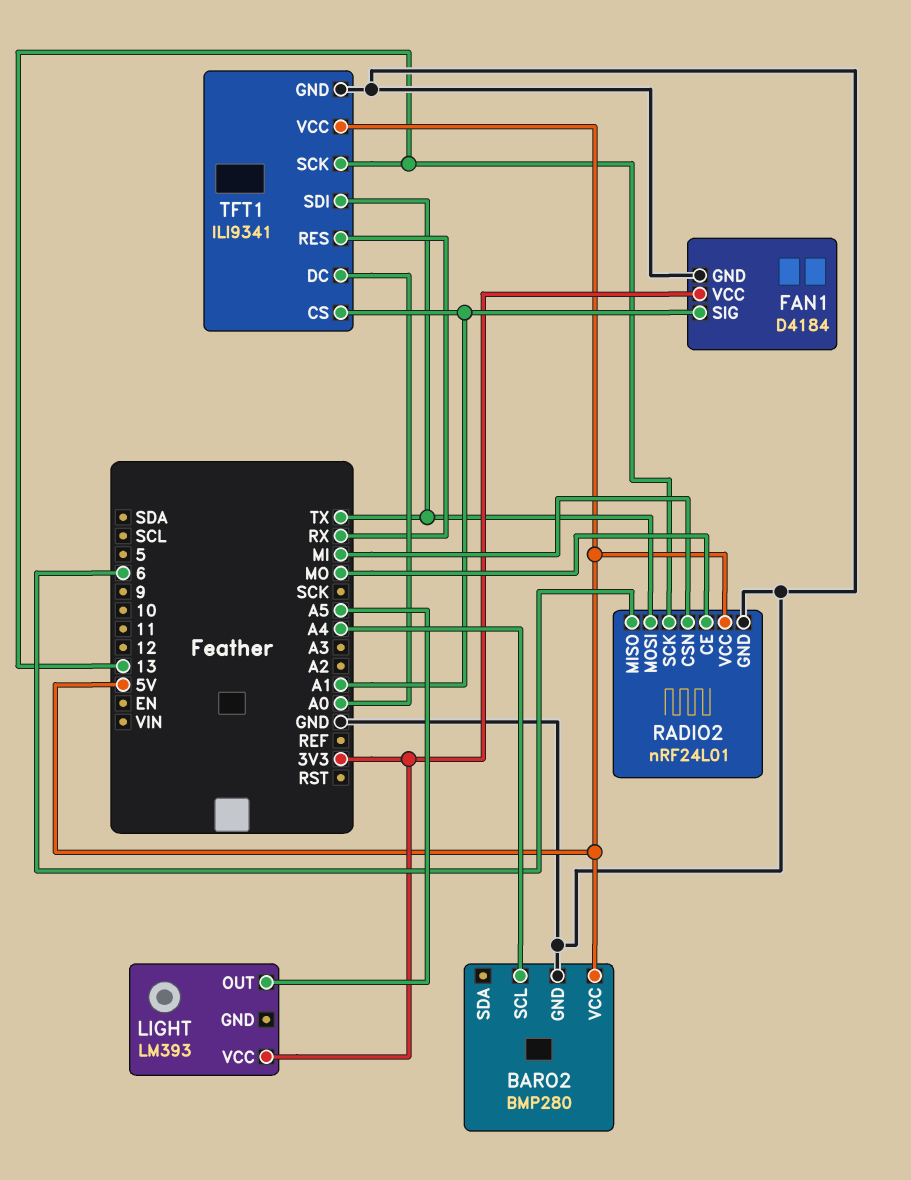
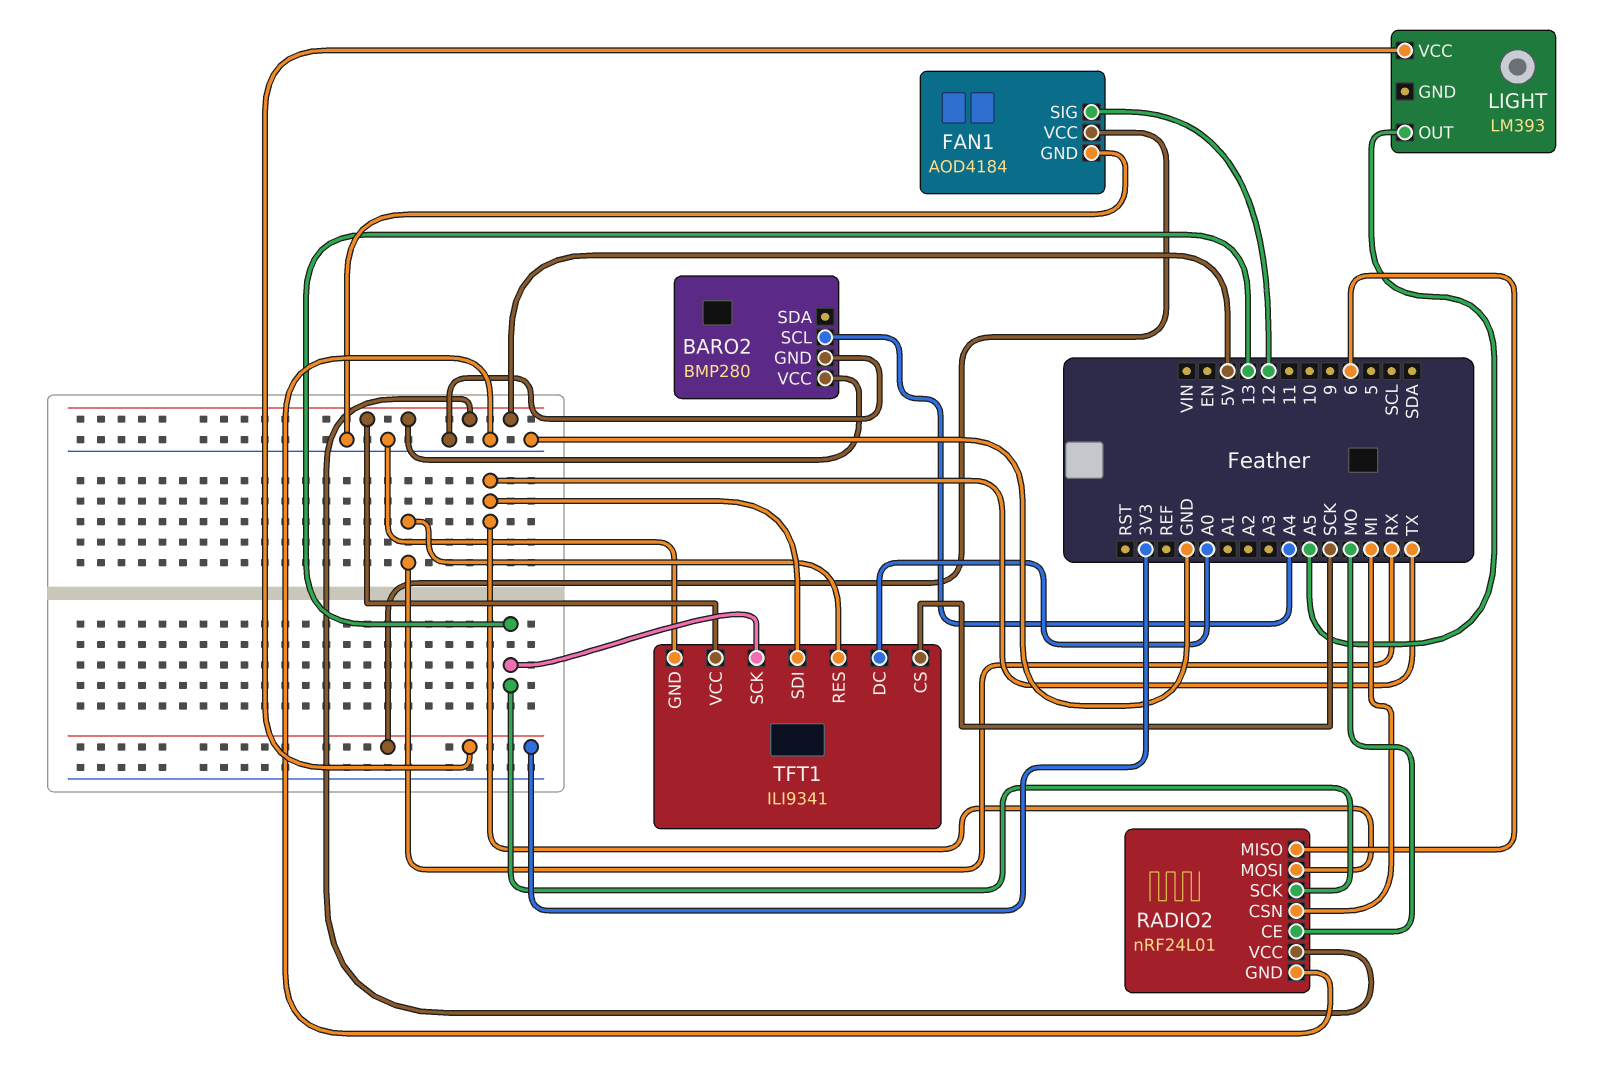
FAN1: D4184 -> AOD4184
FAN1 pin SIG: A1 -> 12
TFT1 pin CS: A1 -> SCK

